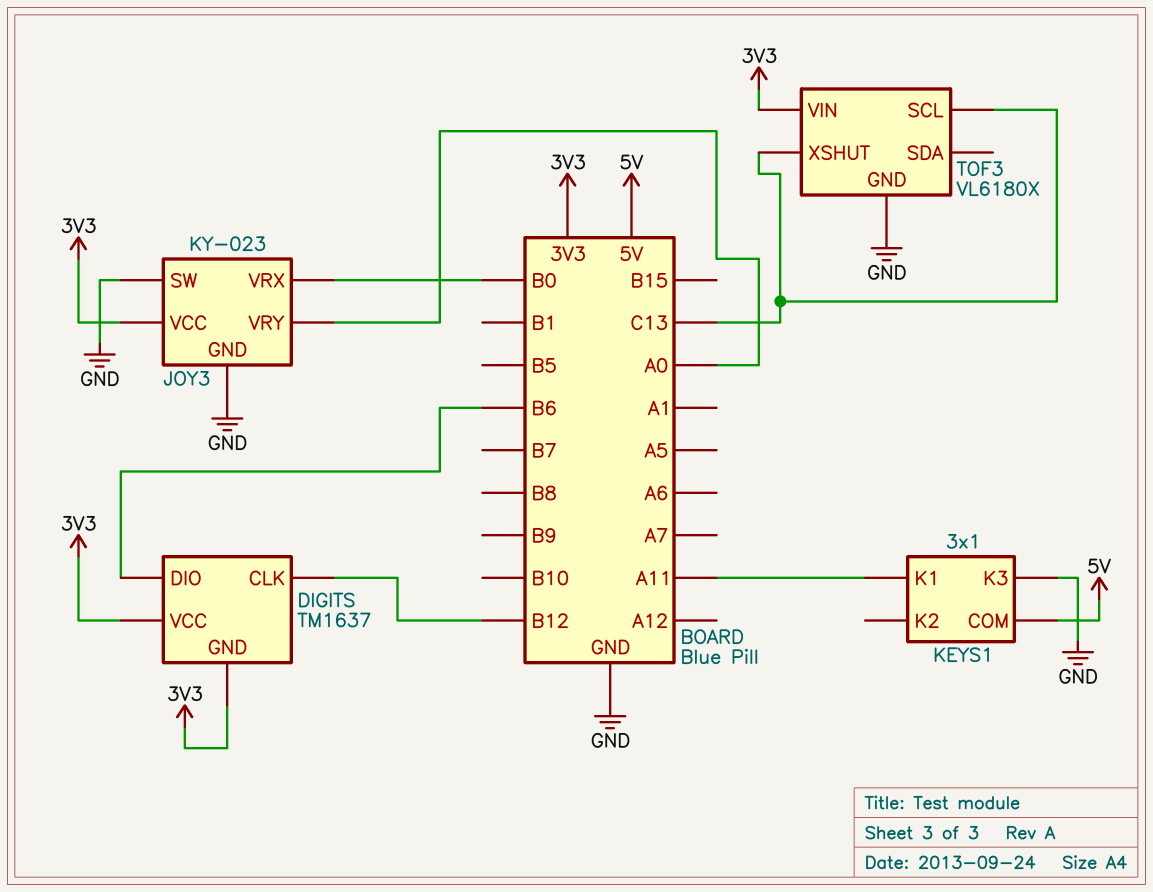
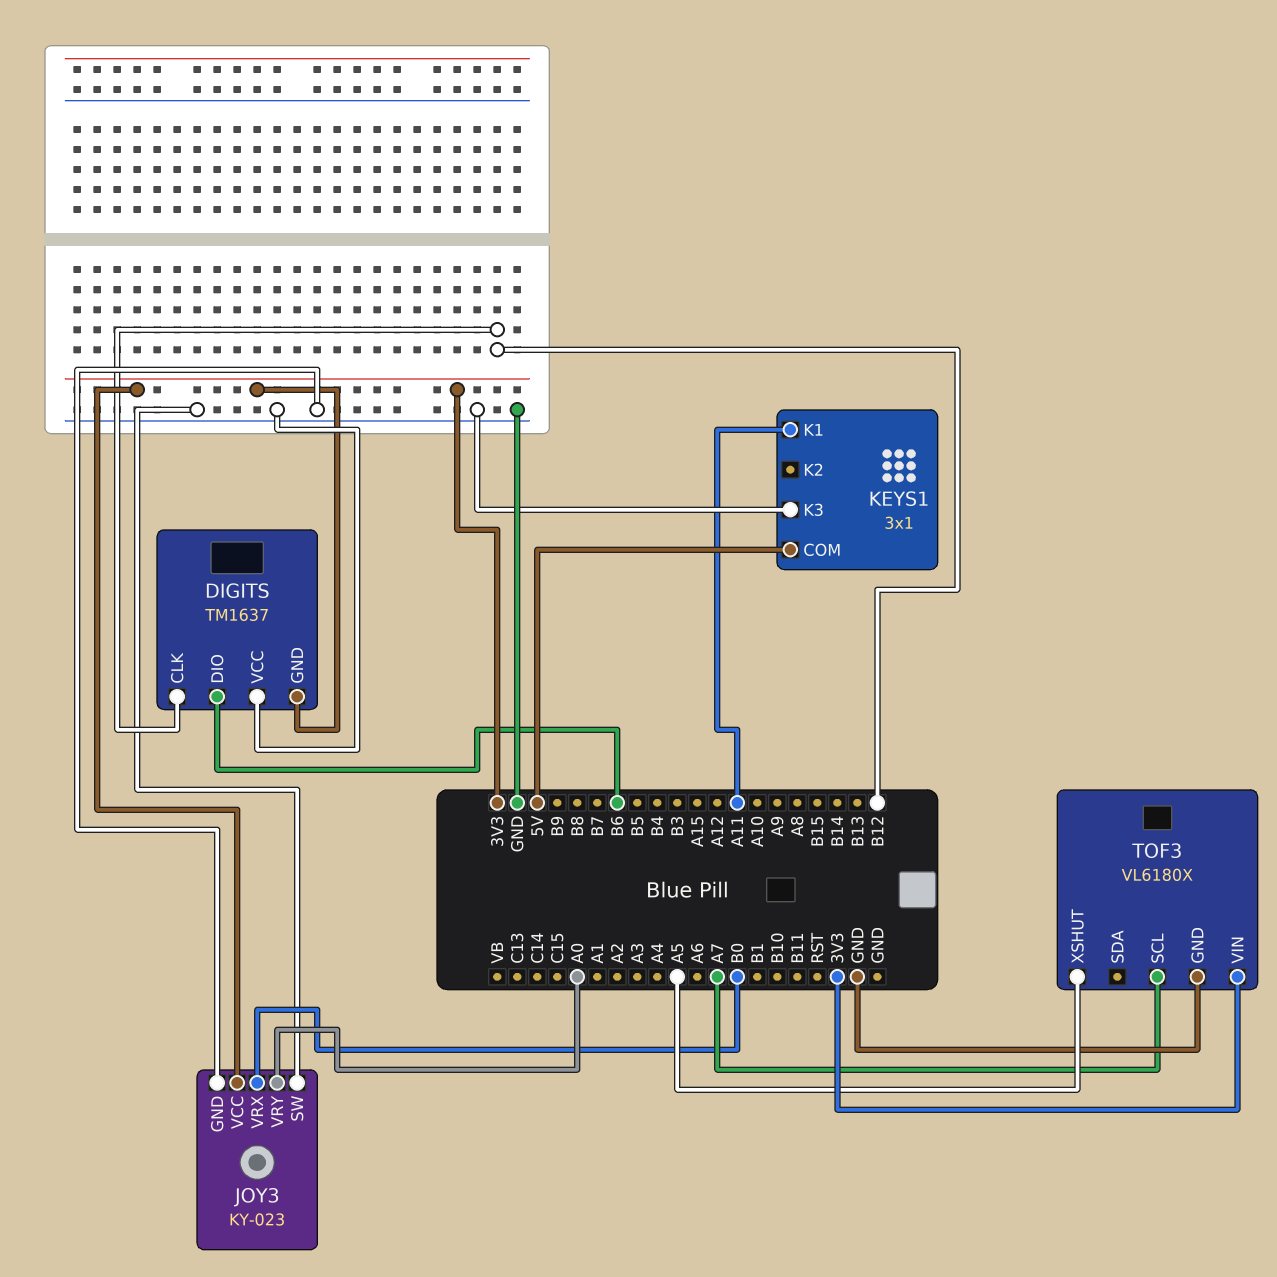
DIGITS pin VCC: 3V3 -> GND
TOF3 pin SCL: C13 -> A7
TOF3 pin XSHUT: C13 -> A5

